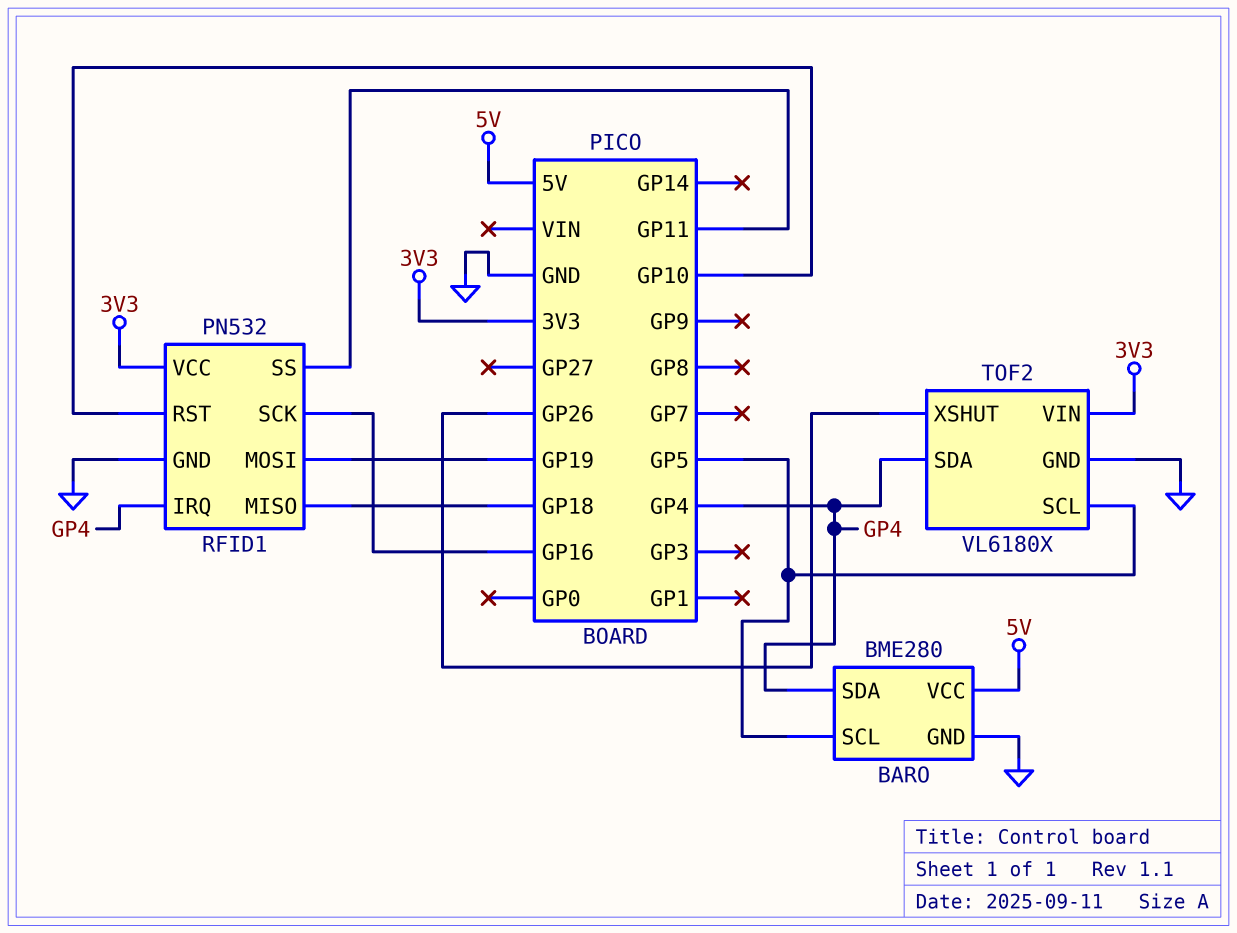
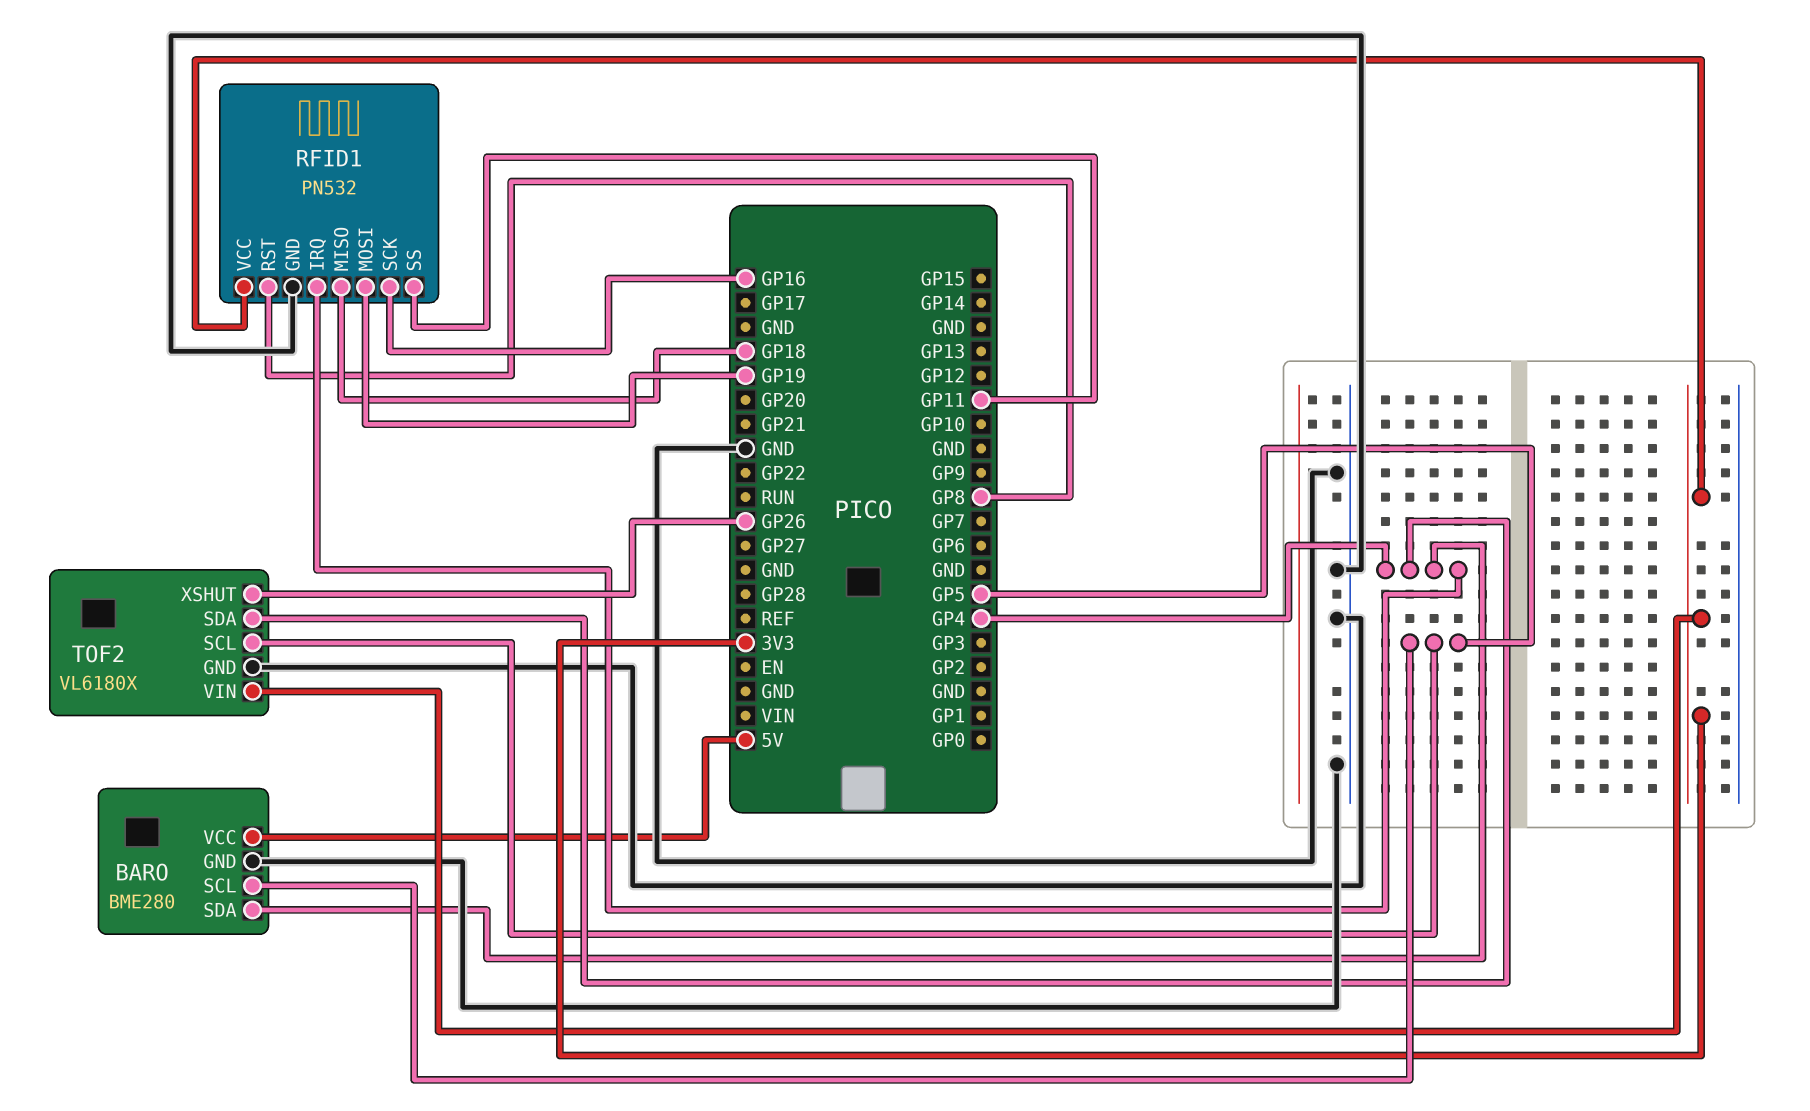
RFID1 pin RST: GP10 -> GP8

